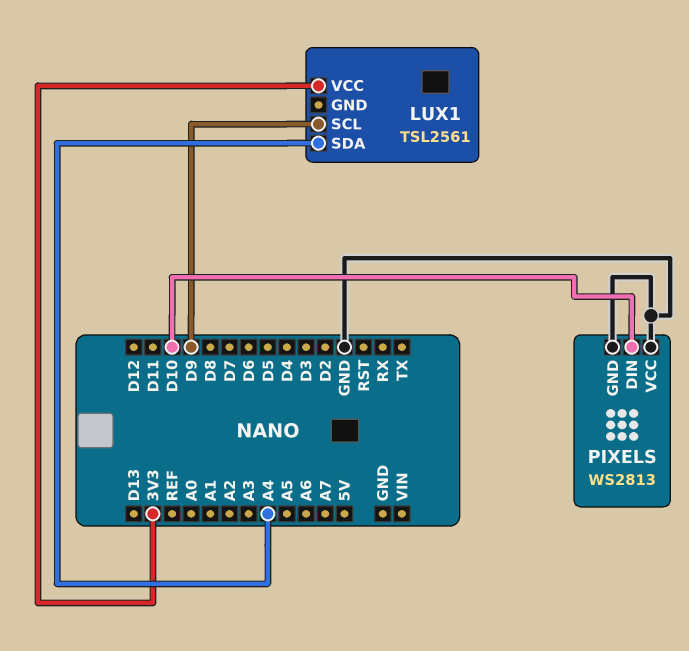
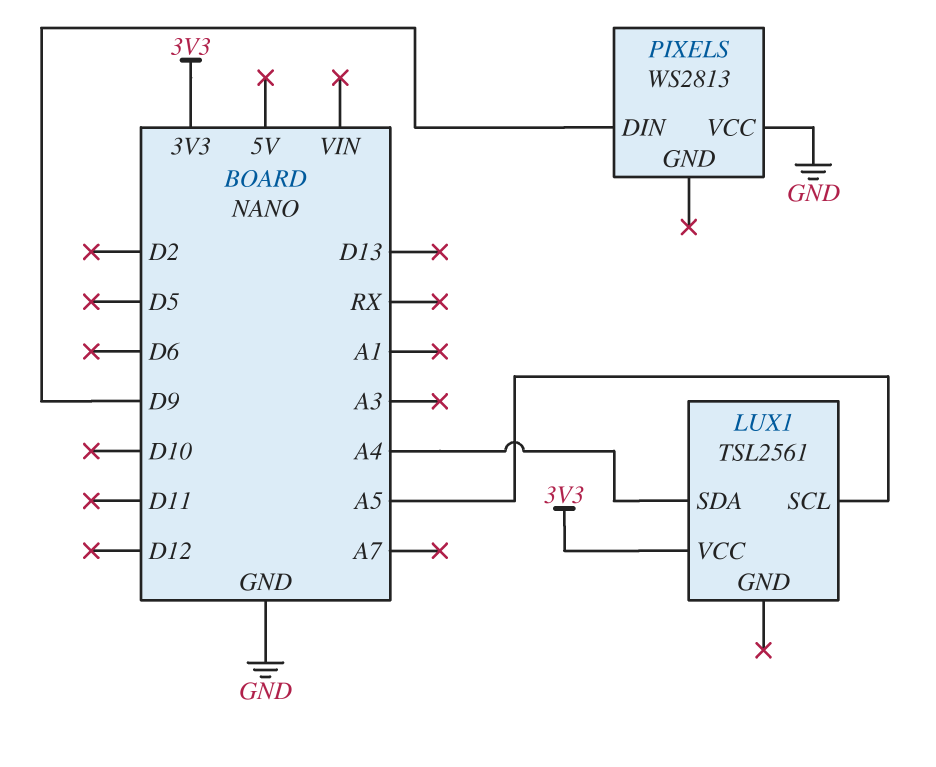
LUX1 pin SCL: D9 -> A5
PIXELS pin DIN: D10 -> D9
PIXELS pin GND: GND -> none

